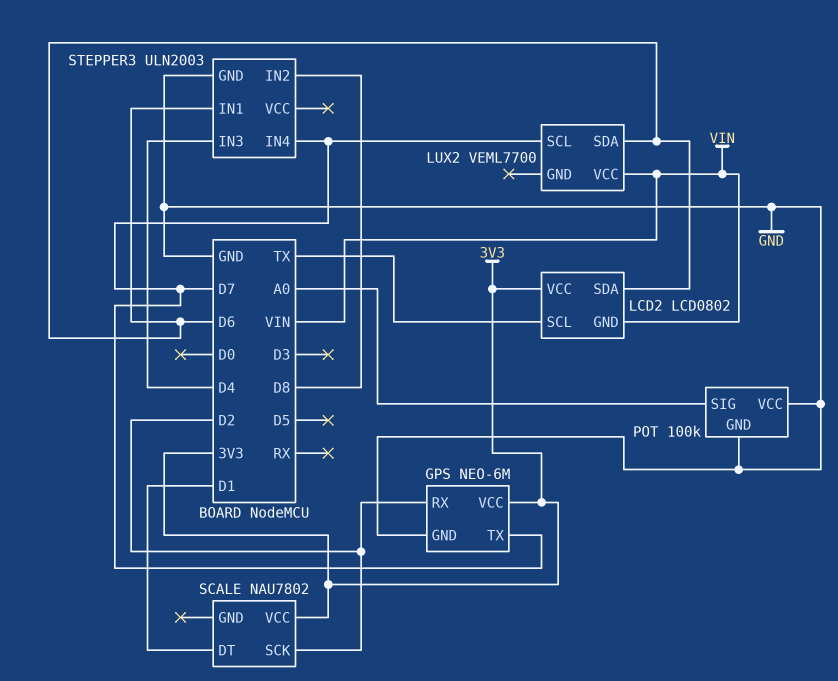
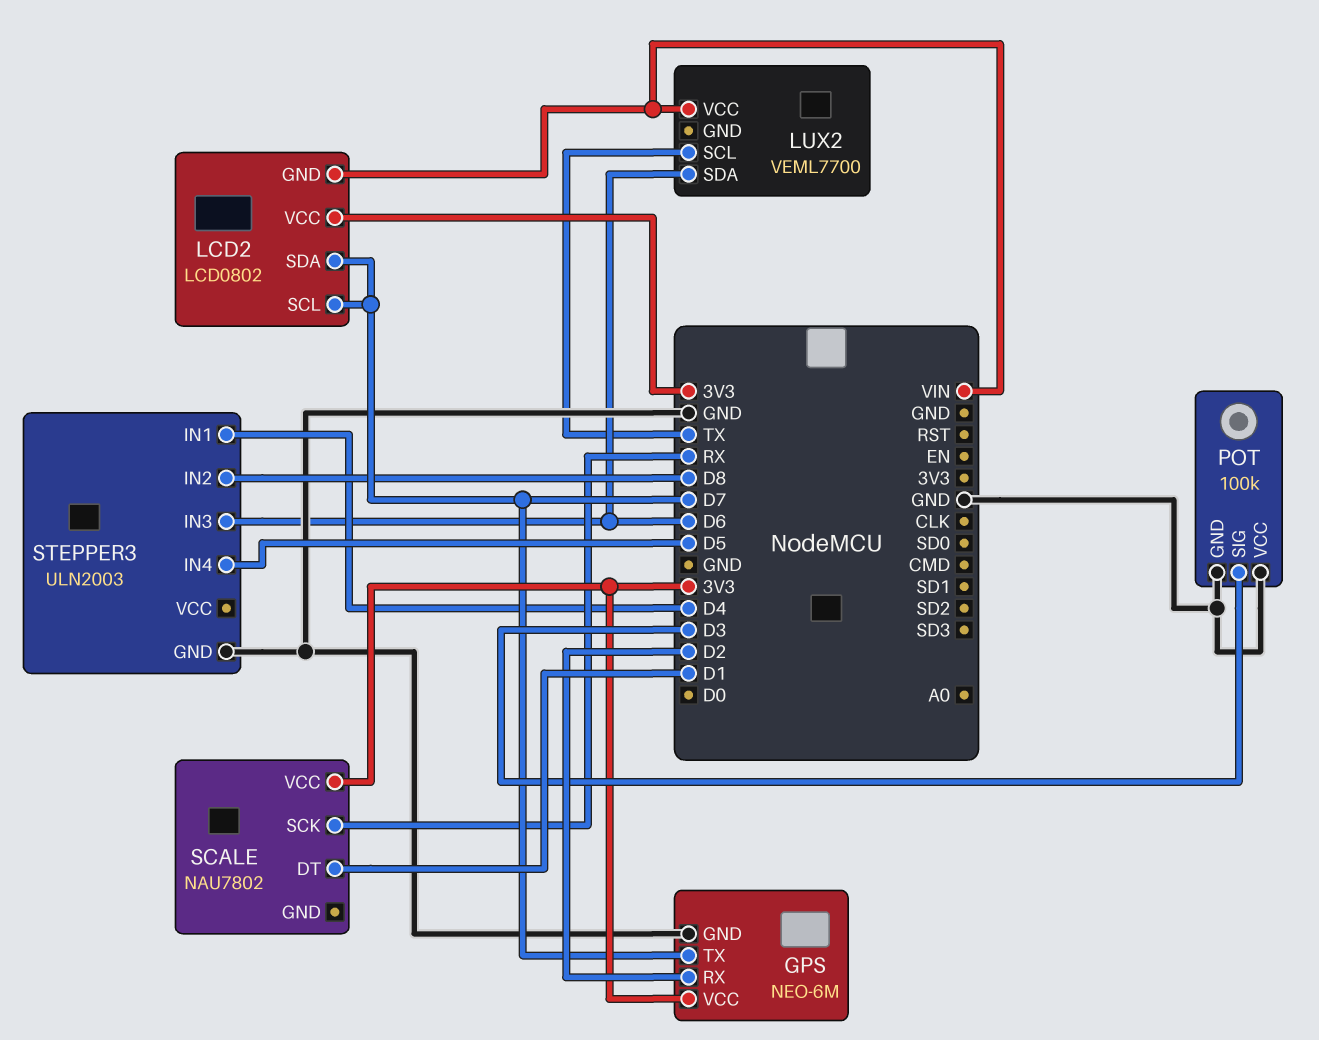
LCD2 pin SCL: TX -> D7
LCD2 pin SDA: D6 -> D7
LUX2 pin SCL: D7 -> TX
POT pin SIG: A0 -> D3
SCALE pin SCK: D2 -> RX
STEPPER3 pin IN1: D6 -> D4
STEPPER3 pin IN3: D4 -> D6
STEPPER3 pin IN4: D7 -> D5

